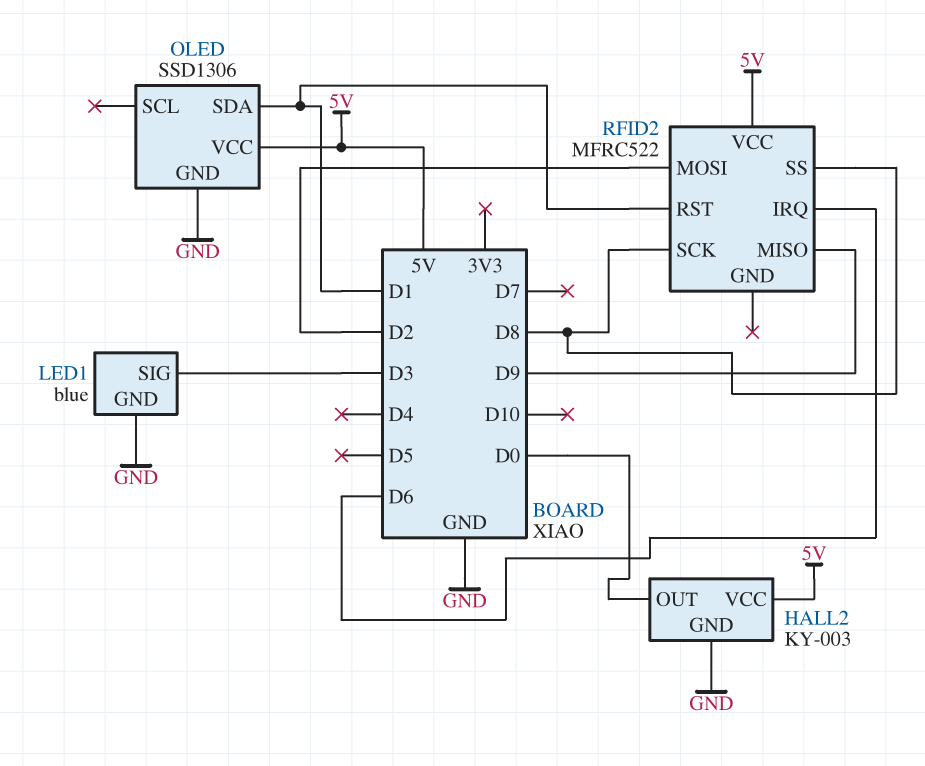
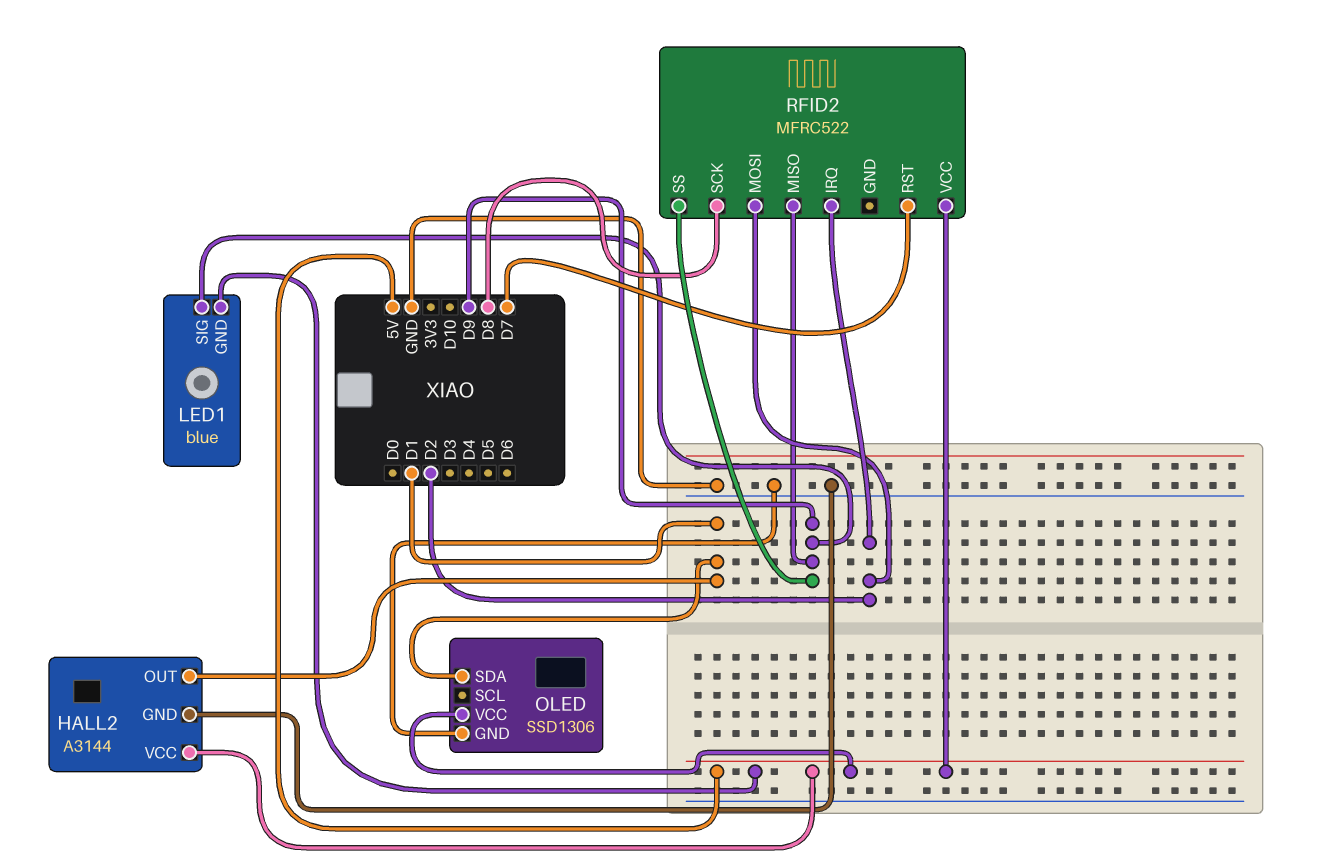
HALL2: KY-003 -> A3144
HALL2 pin OUT: D0 -> D1
LED1 pin GND: GND -> 5V
LED1 pin SIG: D3 -> D9
RFID2 pin IRQ: D6 -> D2
RFID2 pin RST: D1 -> D7
RFID2 pin SS: D8 -> D9

